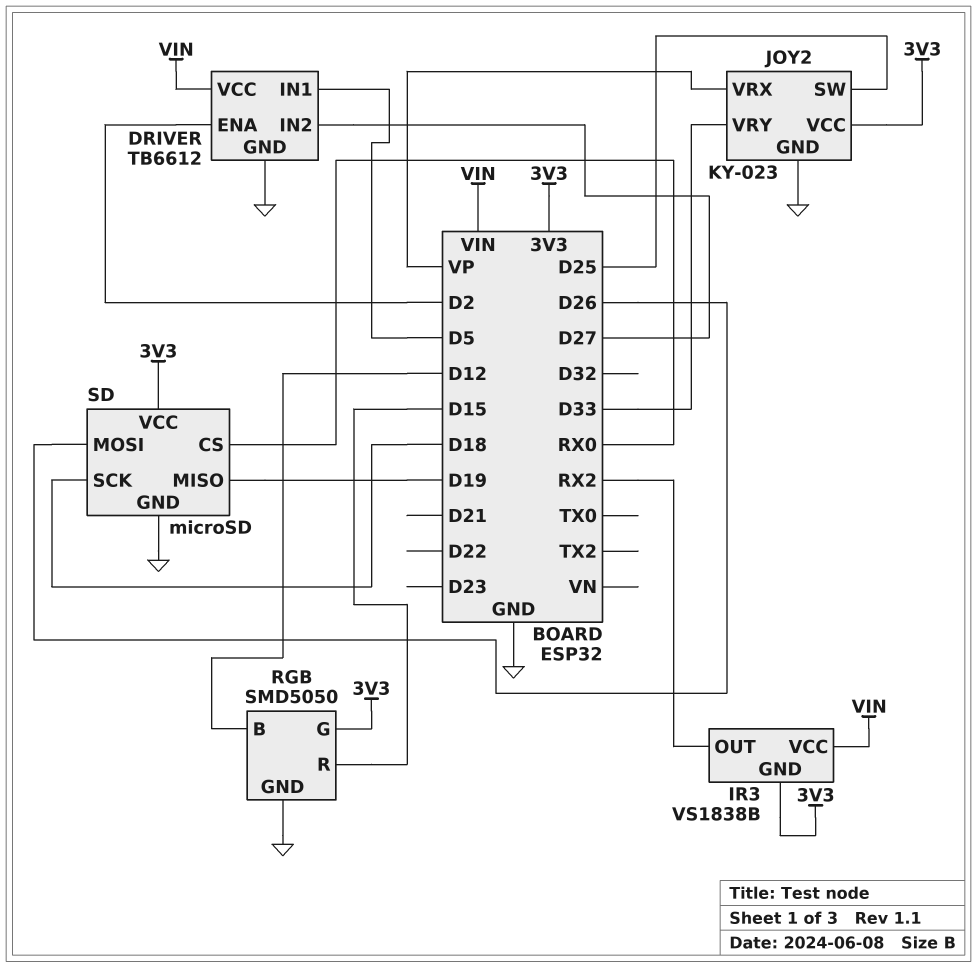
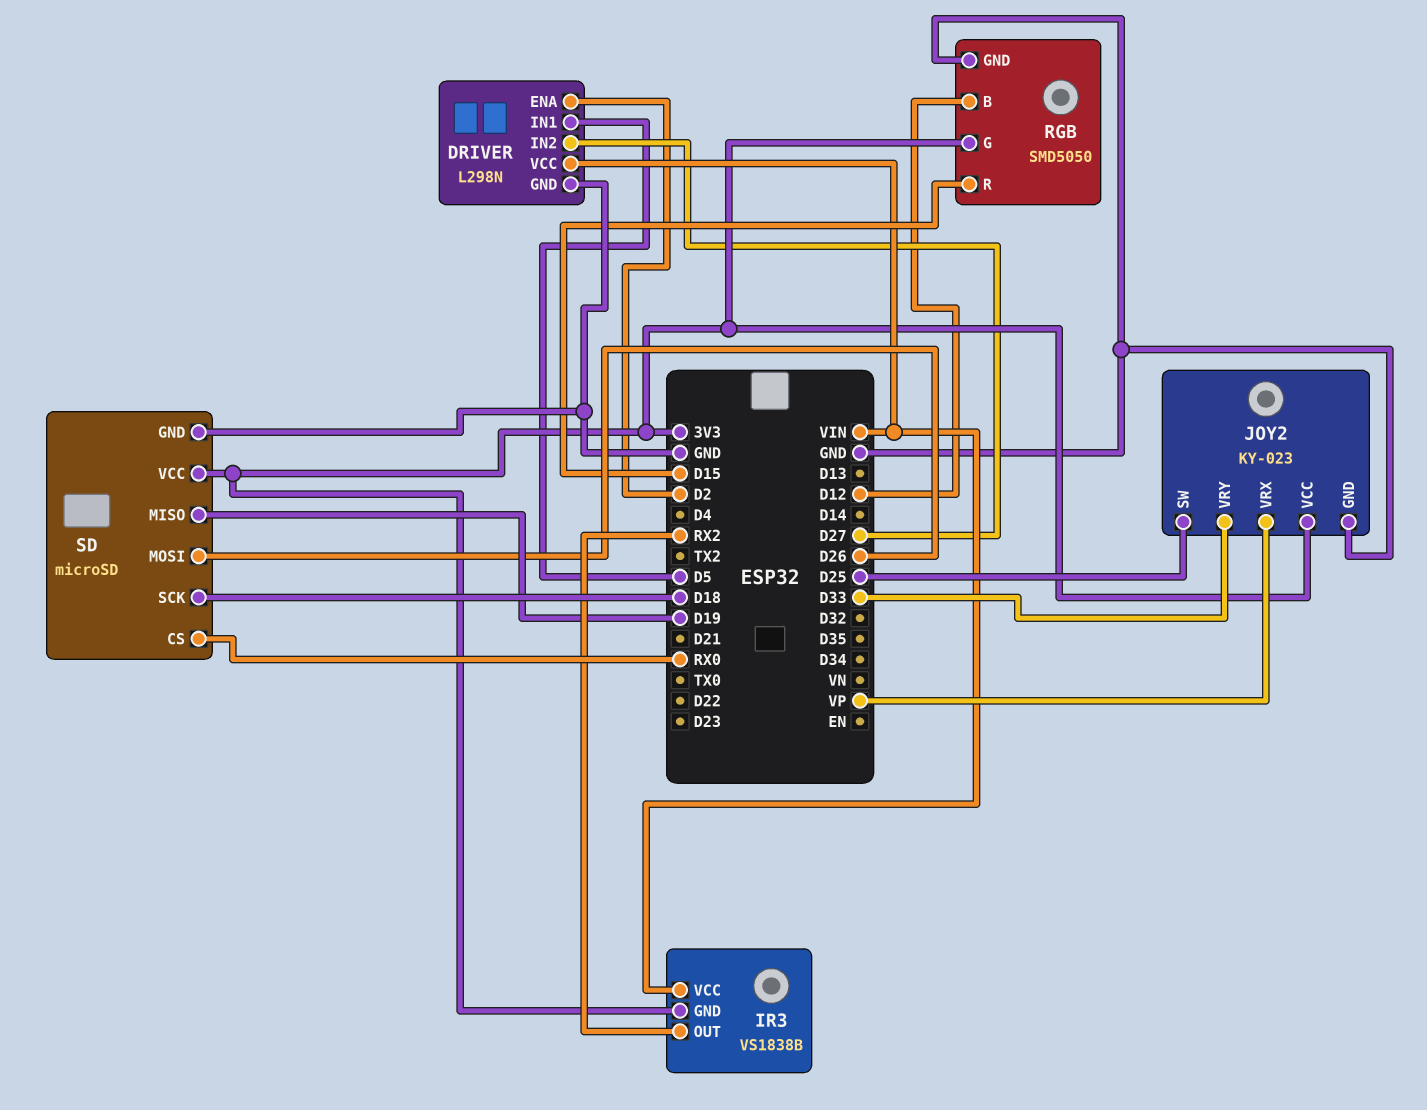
DRIVER: TB6612 -> L298N

